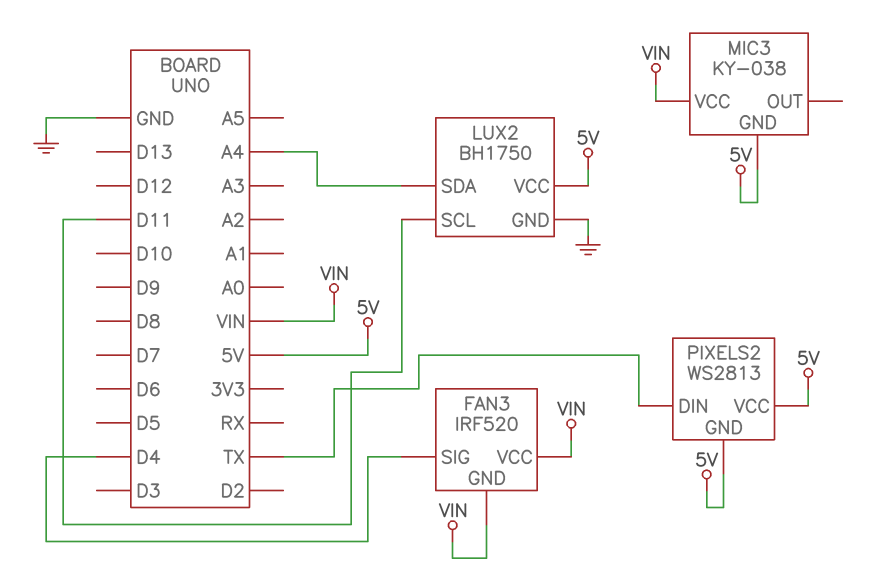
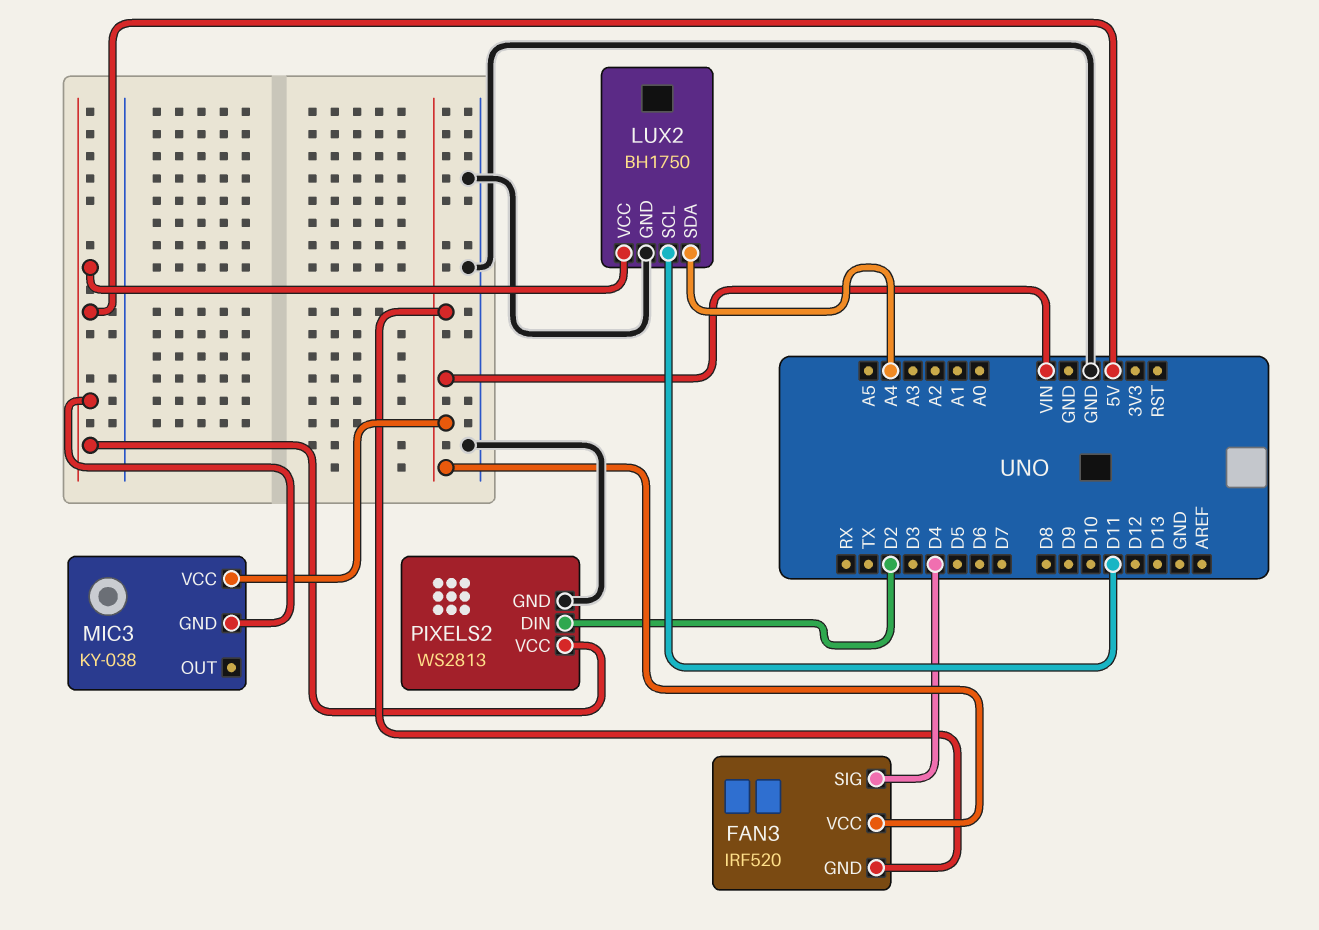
PIXELS2 pin DIN: TX -> D2
PIXELS2 pin GND: 5V -> GND

